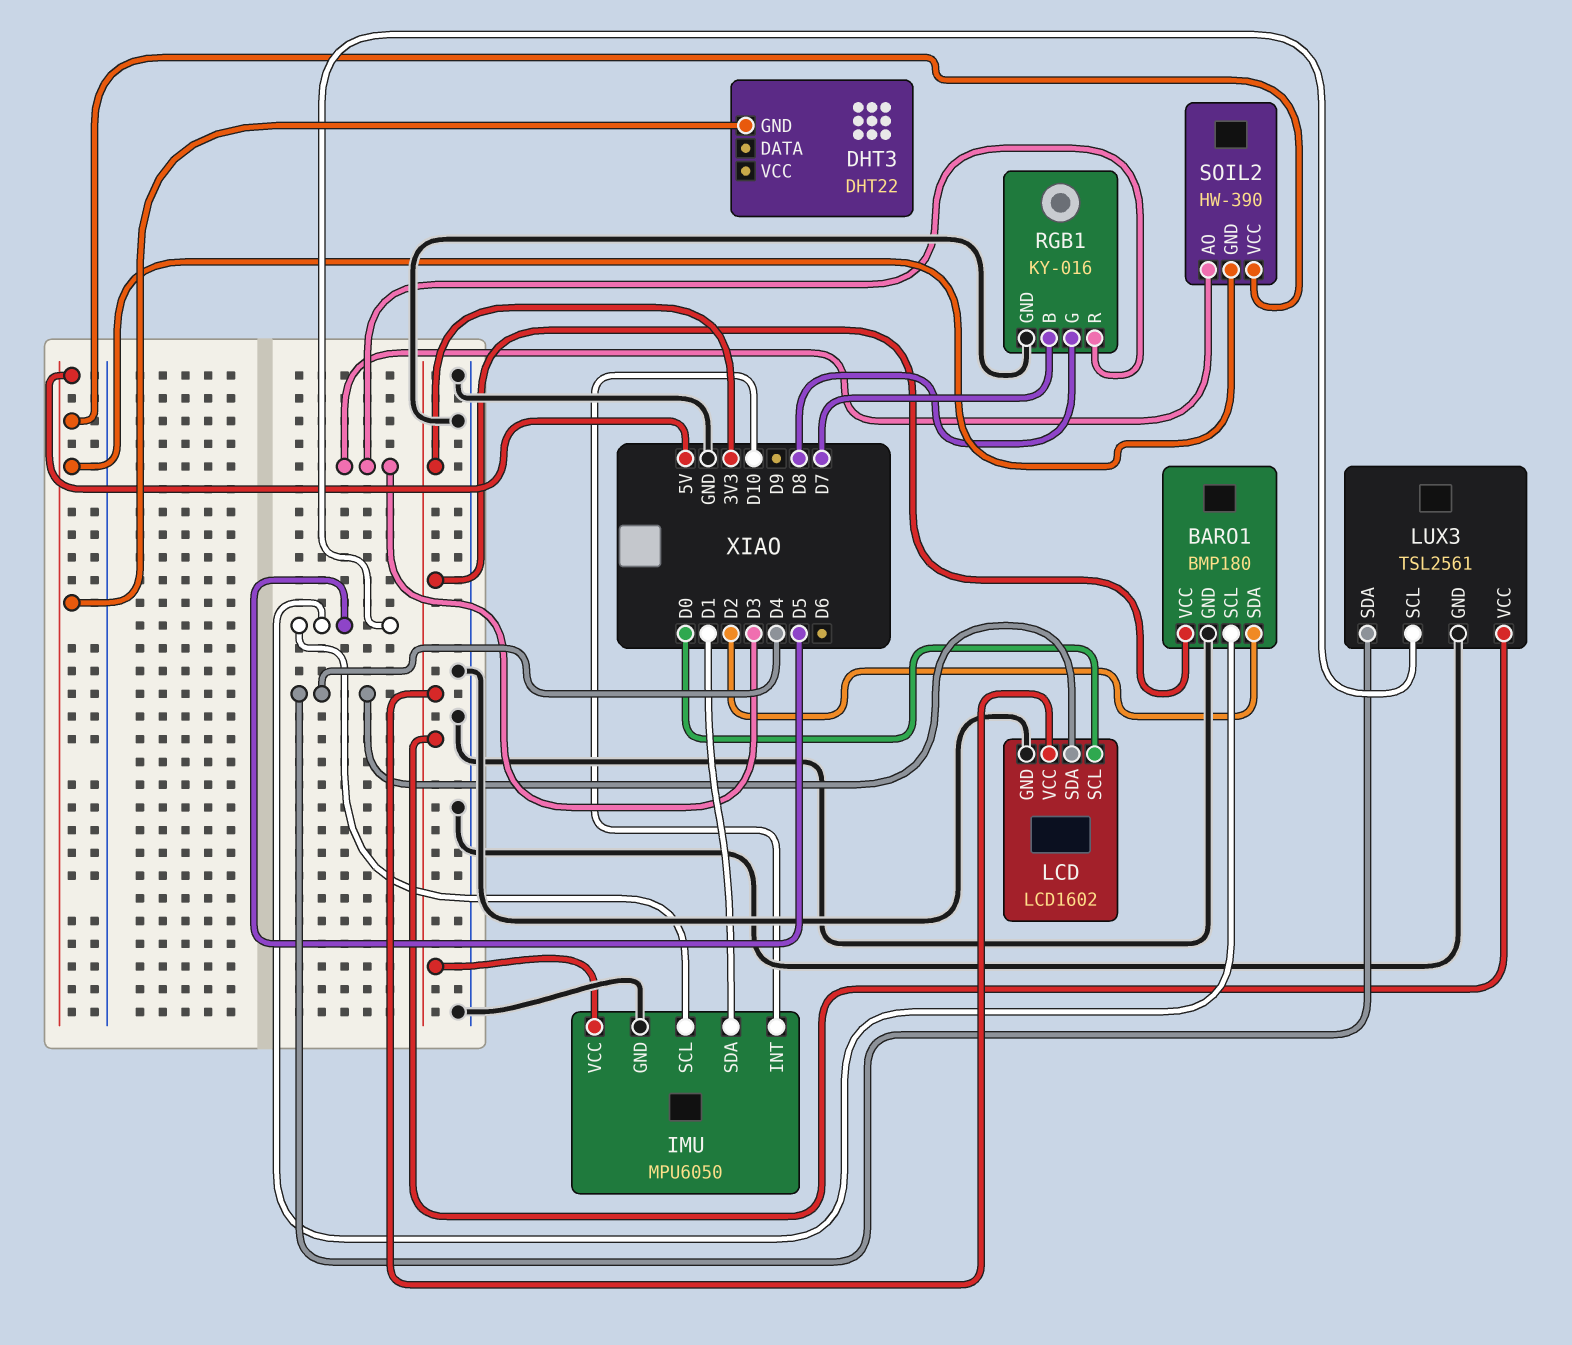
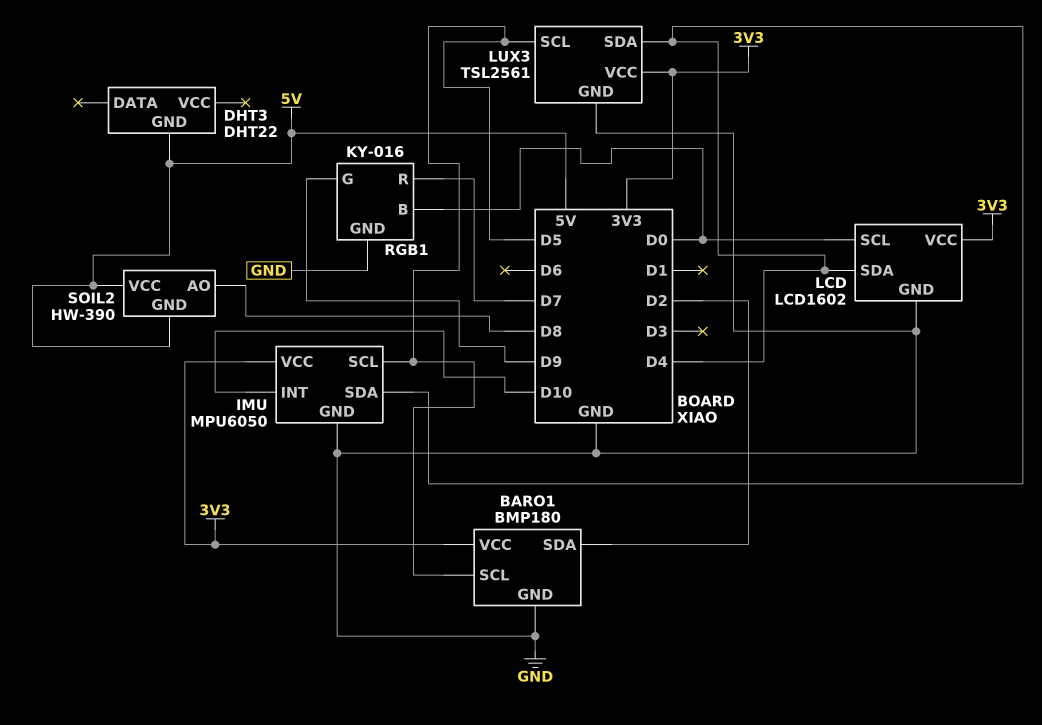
IMU pin SDA: D1 -> D4
RGB1 pin B: D7 -> D0
RGB1 pin G: D8 -> D9
RGB1 pin R: D3 -> D7
SOIL2 pin AO: D3 -> D8

